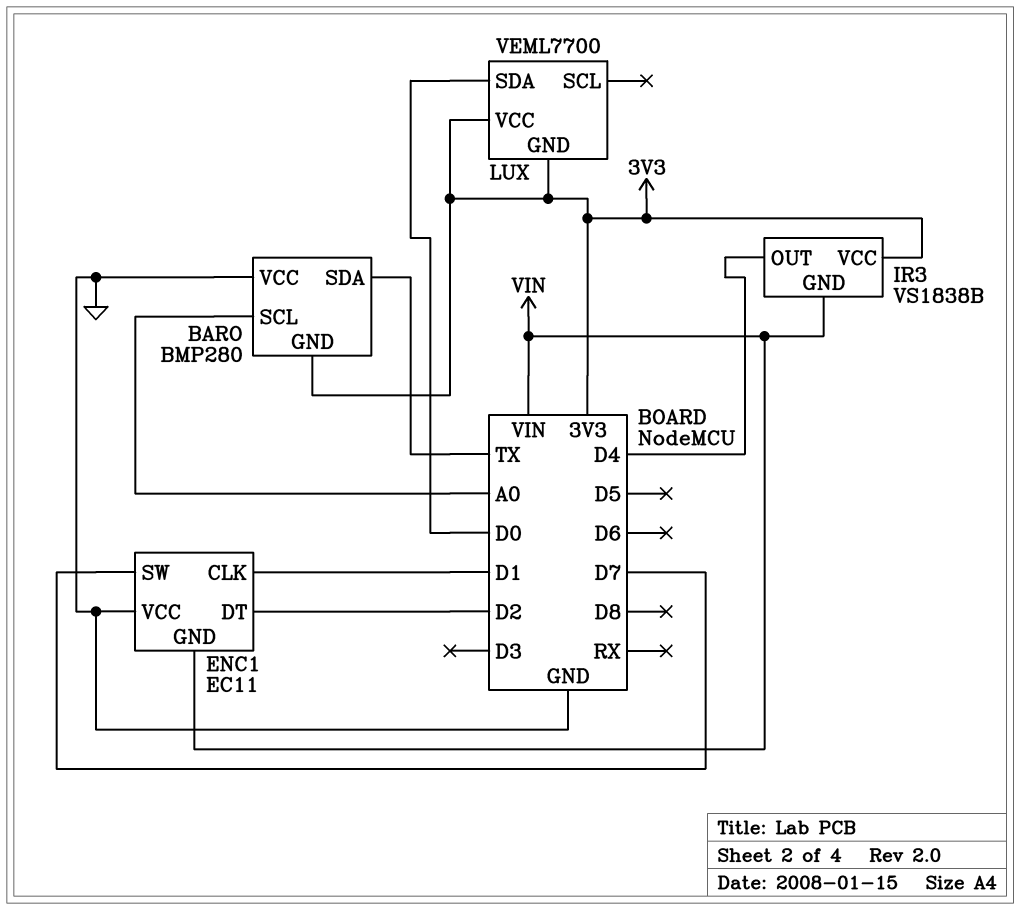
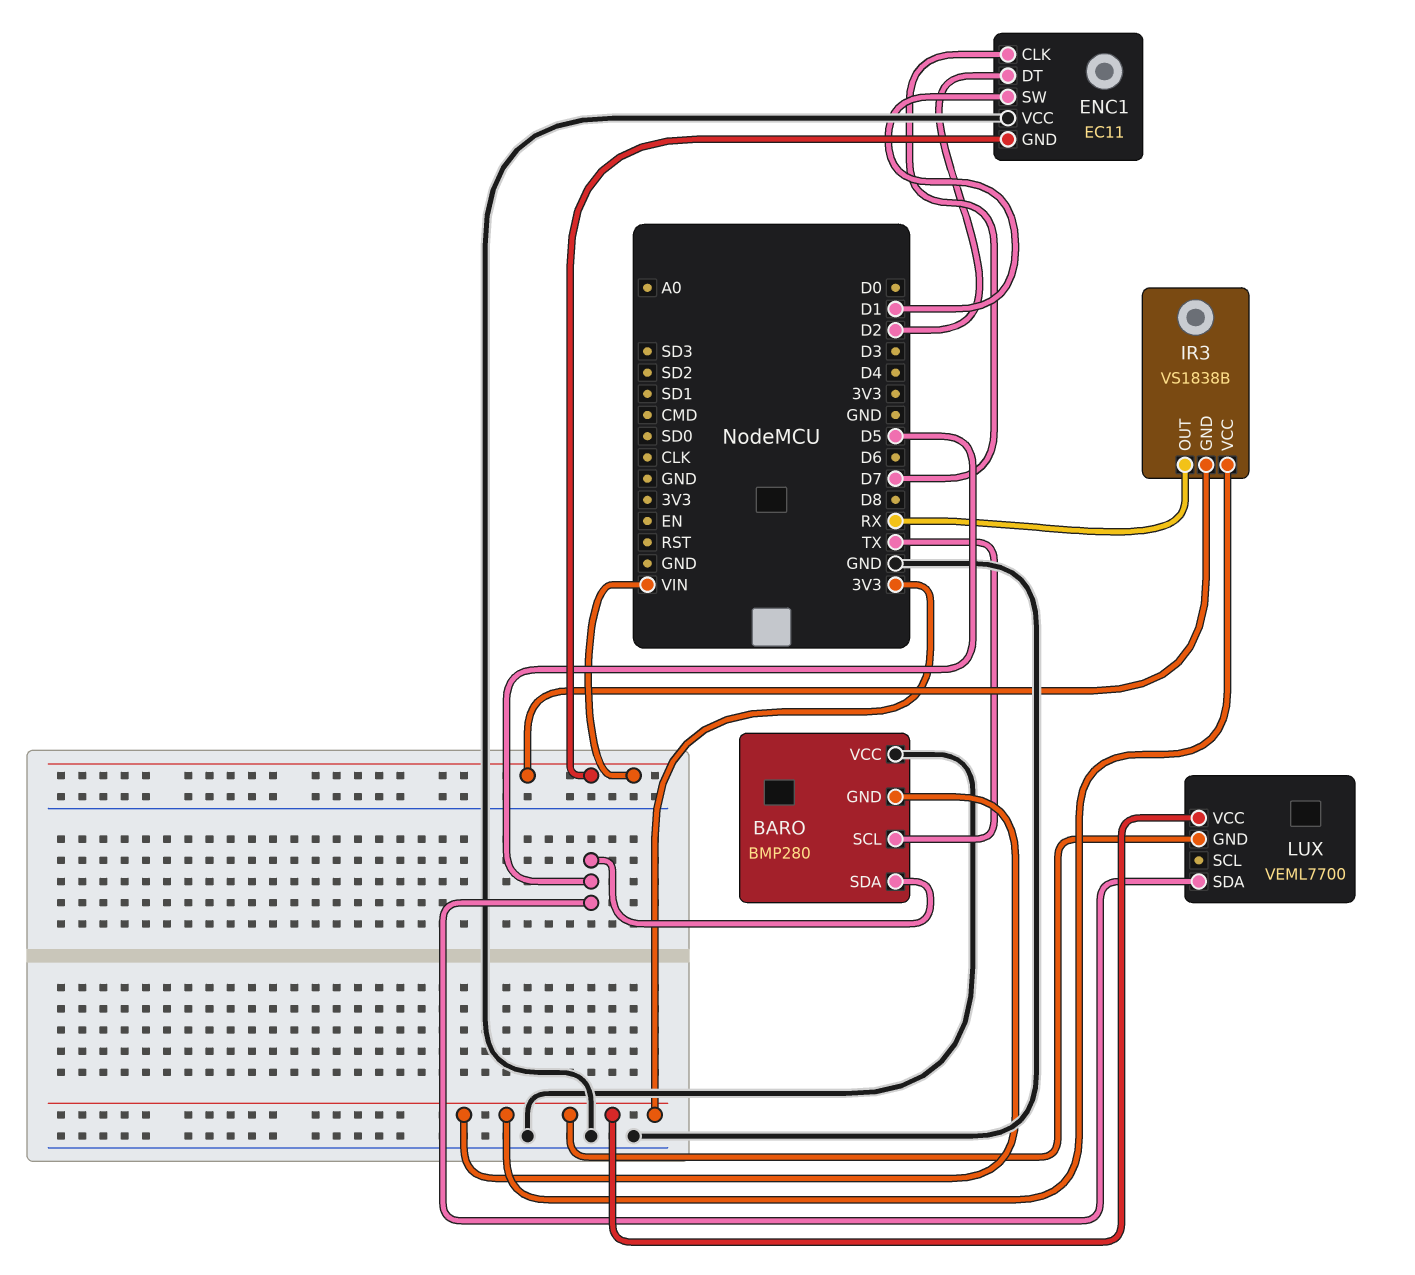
BARO pin SCL: A0 -> TX
BARO pin SDA: TX -> D5
ENC1 pin CLK: D1 -> D7
ENC1 pin SW: D7 -> D1
IR3 pin OUT: D4 -> RX
LUX pin SDA: D0 -> D5

